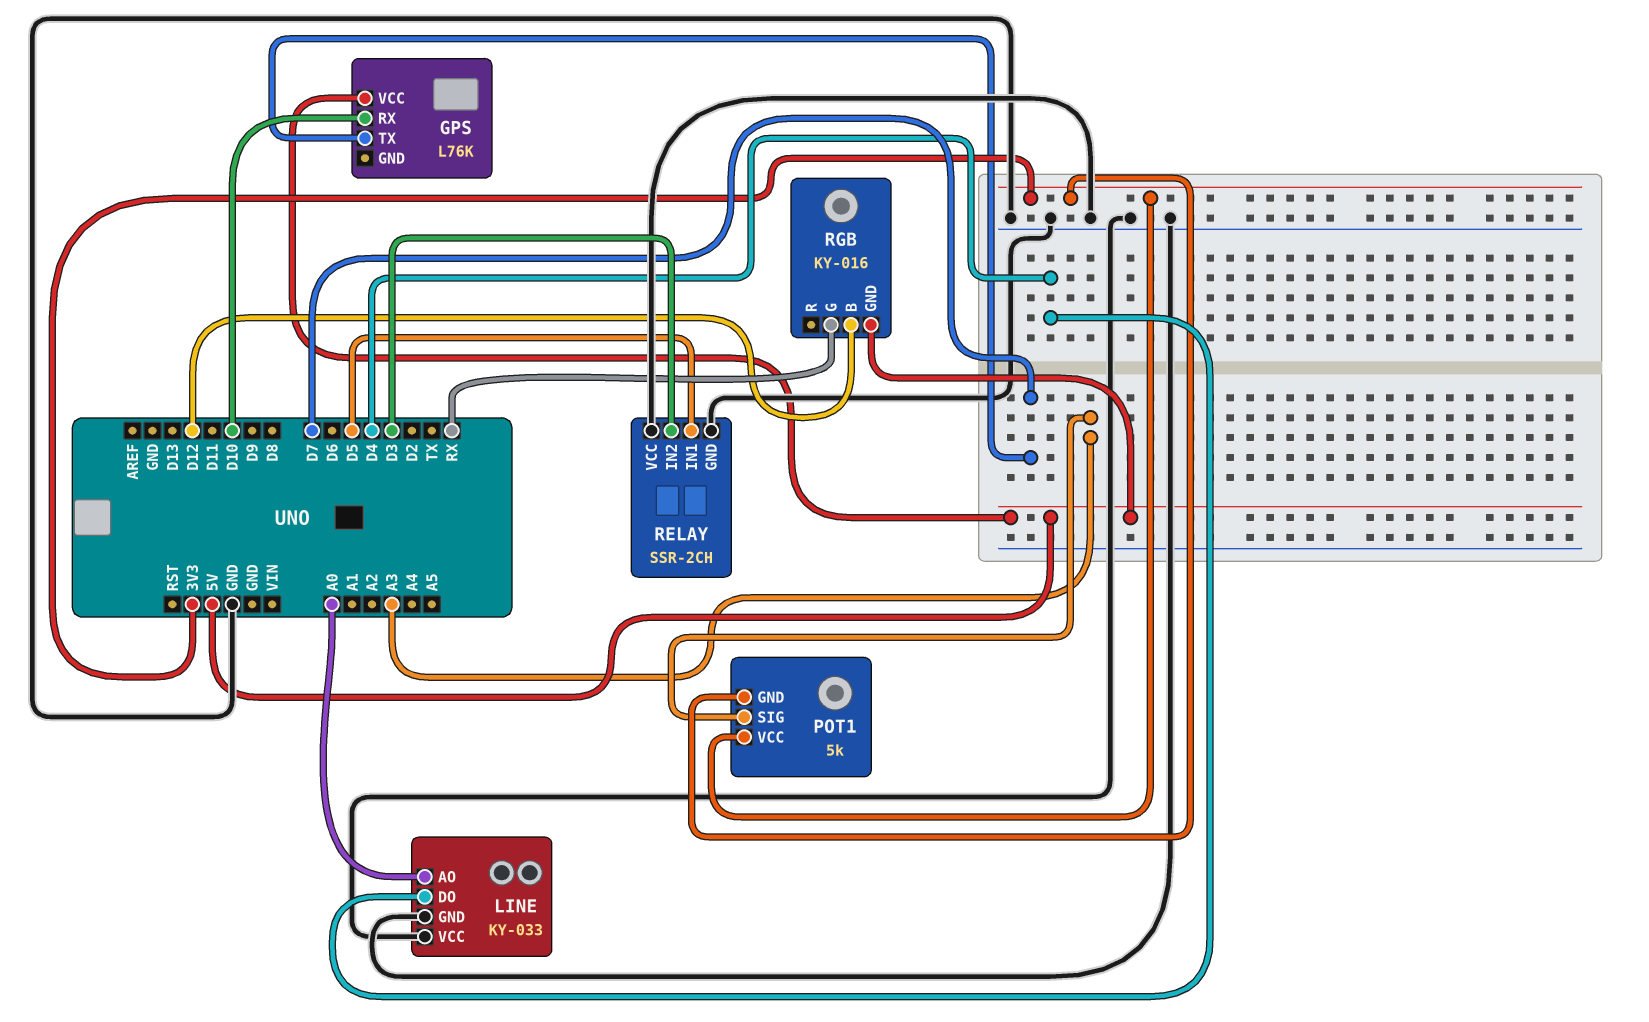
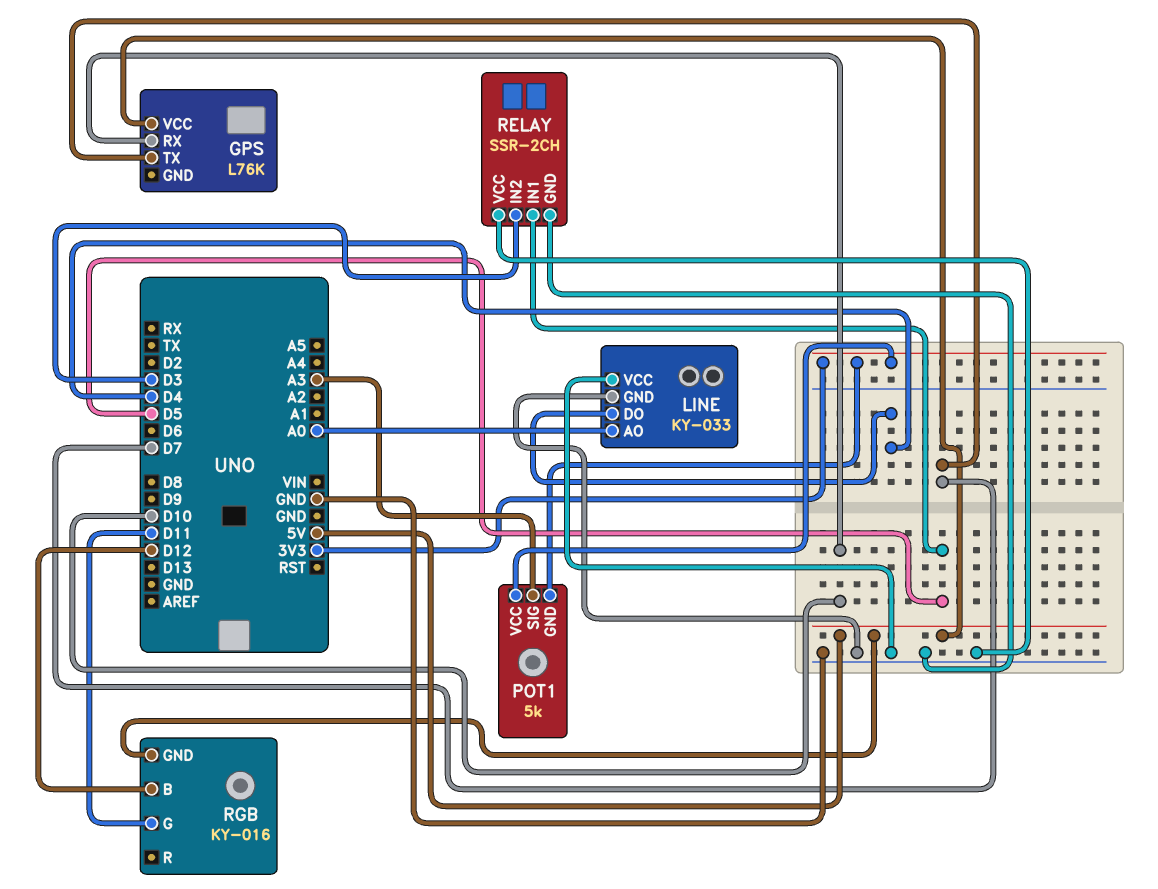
RGB pin G: RX -> D11

